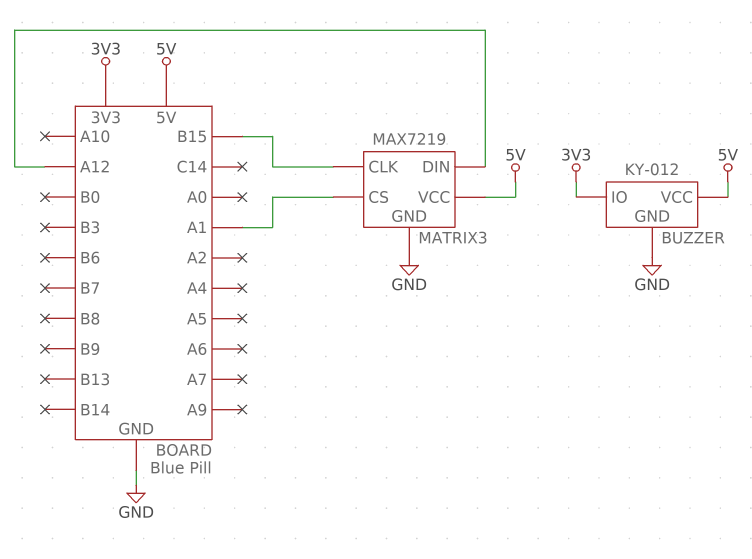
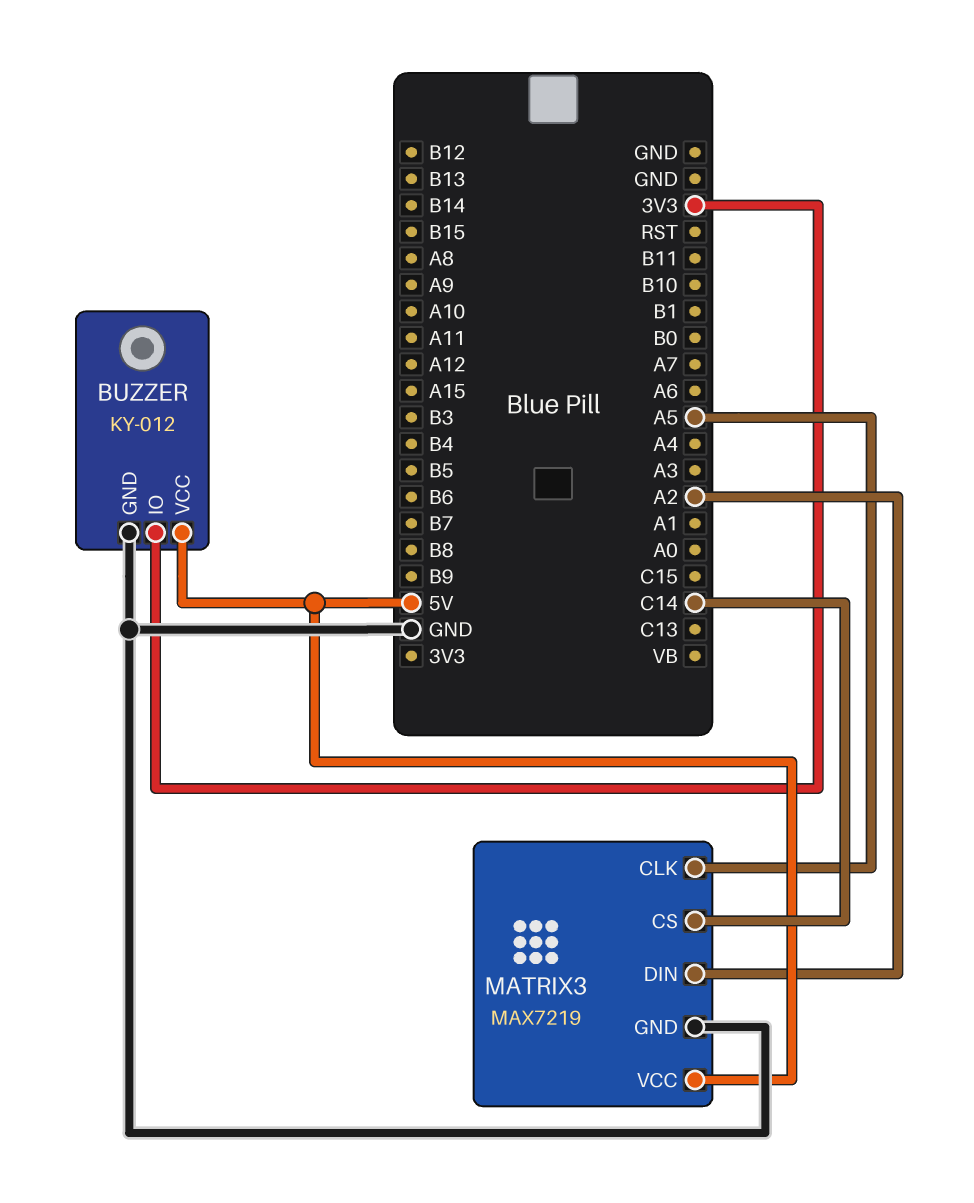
MATRIX3 pin CLK: B15 -> A5
MATRIX3 pin CS: A1 -> C14
MATRIX3 pin DIN: A12 -> A2

